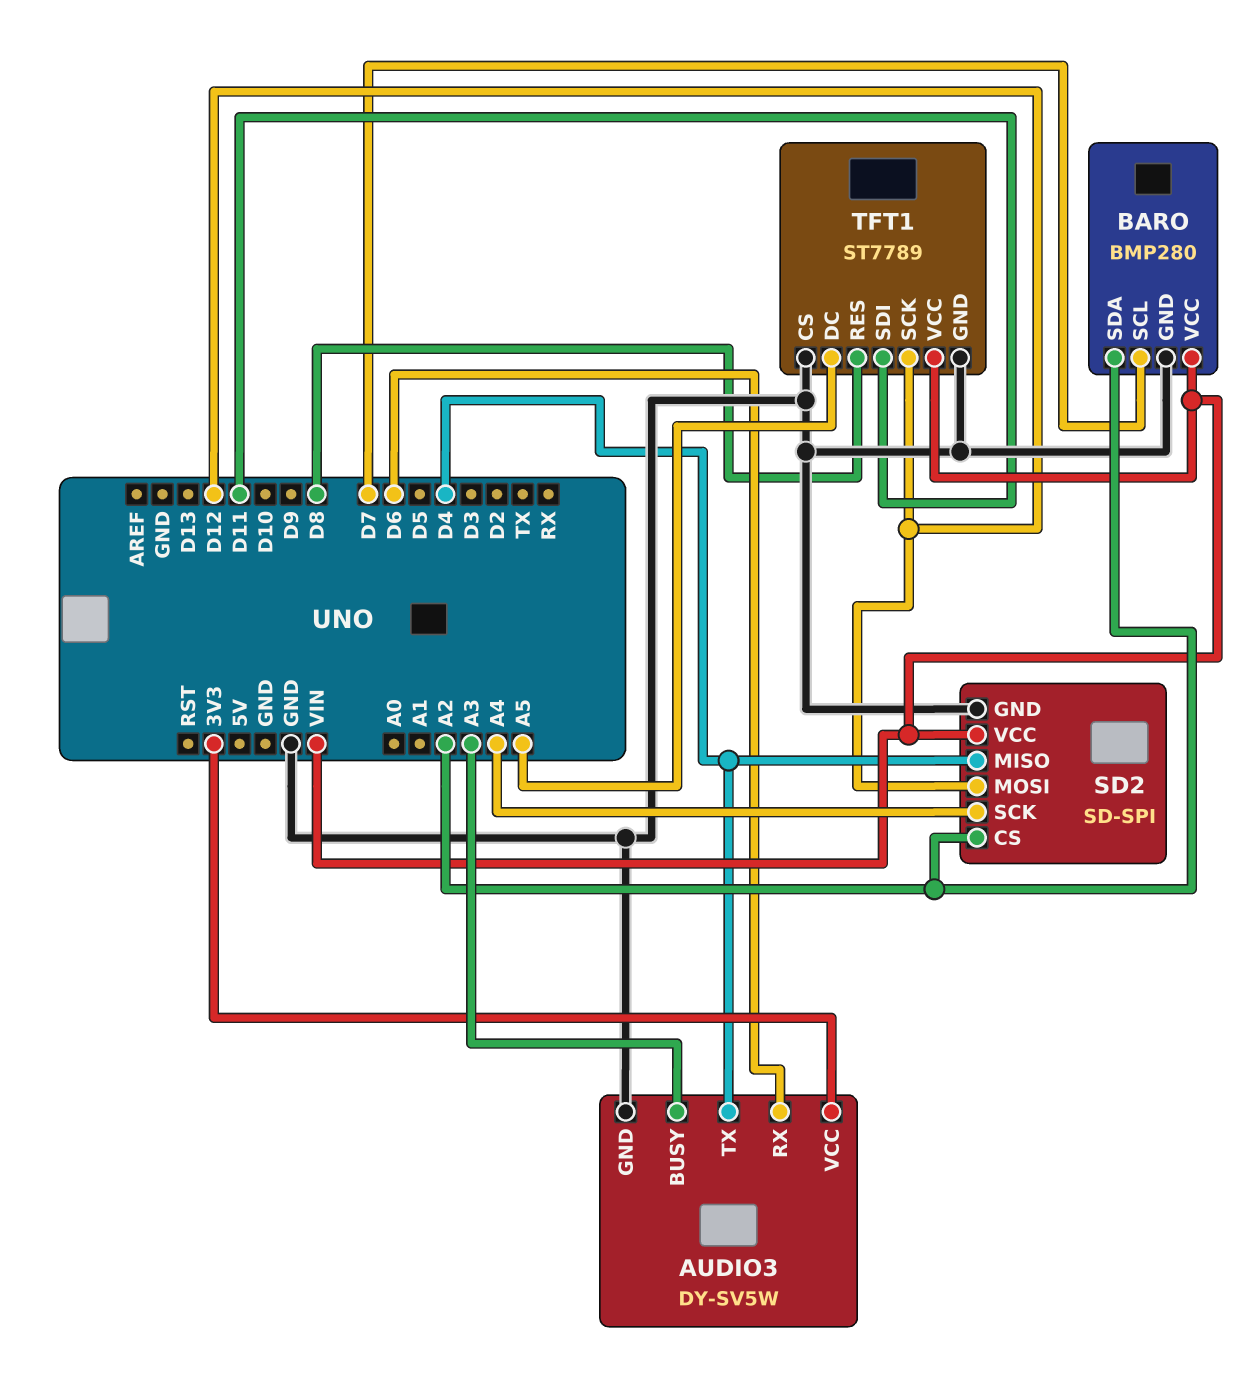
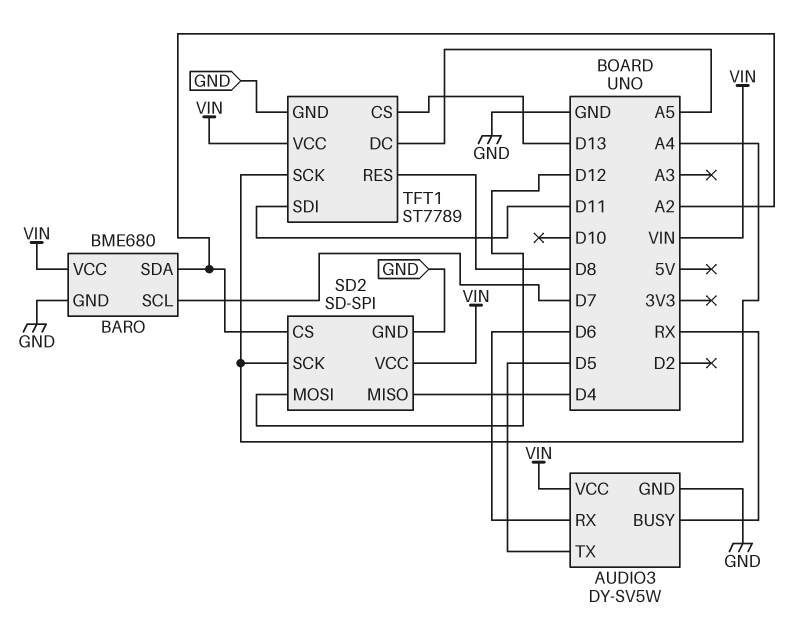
AUDIO3 pin BUSY: A3 -> RX
AUDIO3 pin TX: D4 -> D5
AUDIO3 pin VCC: 3V3 -> VIN
BARO: BMP280 -> BME680
TFT1 pin CS: GND -> D13
TFT1 pin SCK: D12 -> A4

